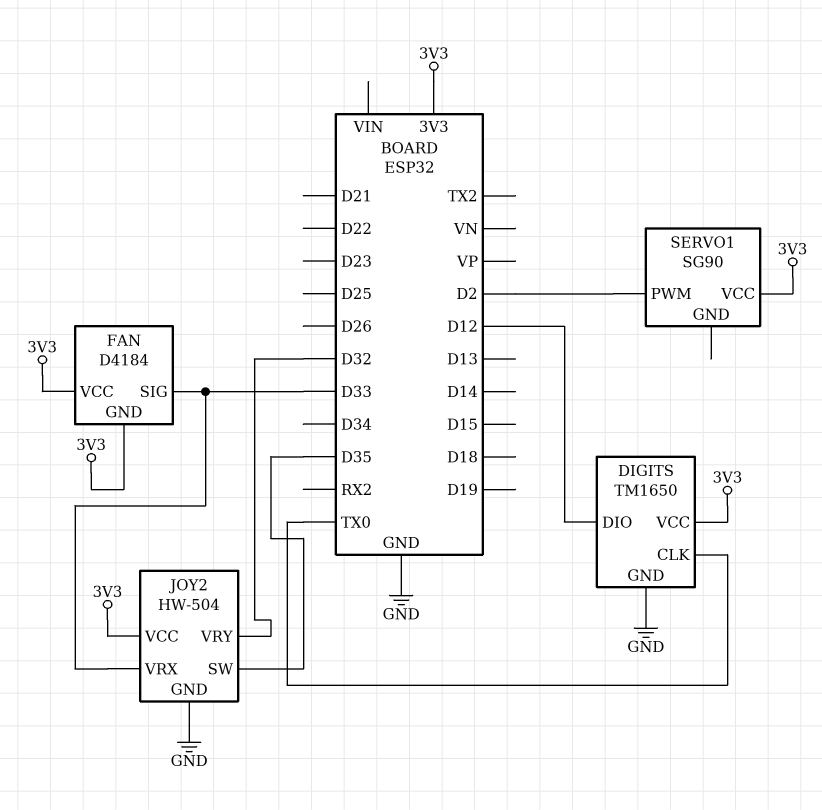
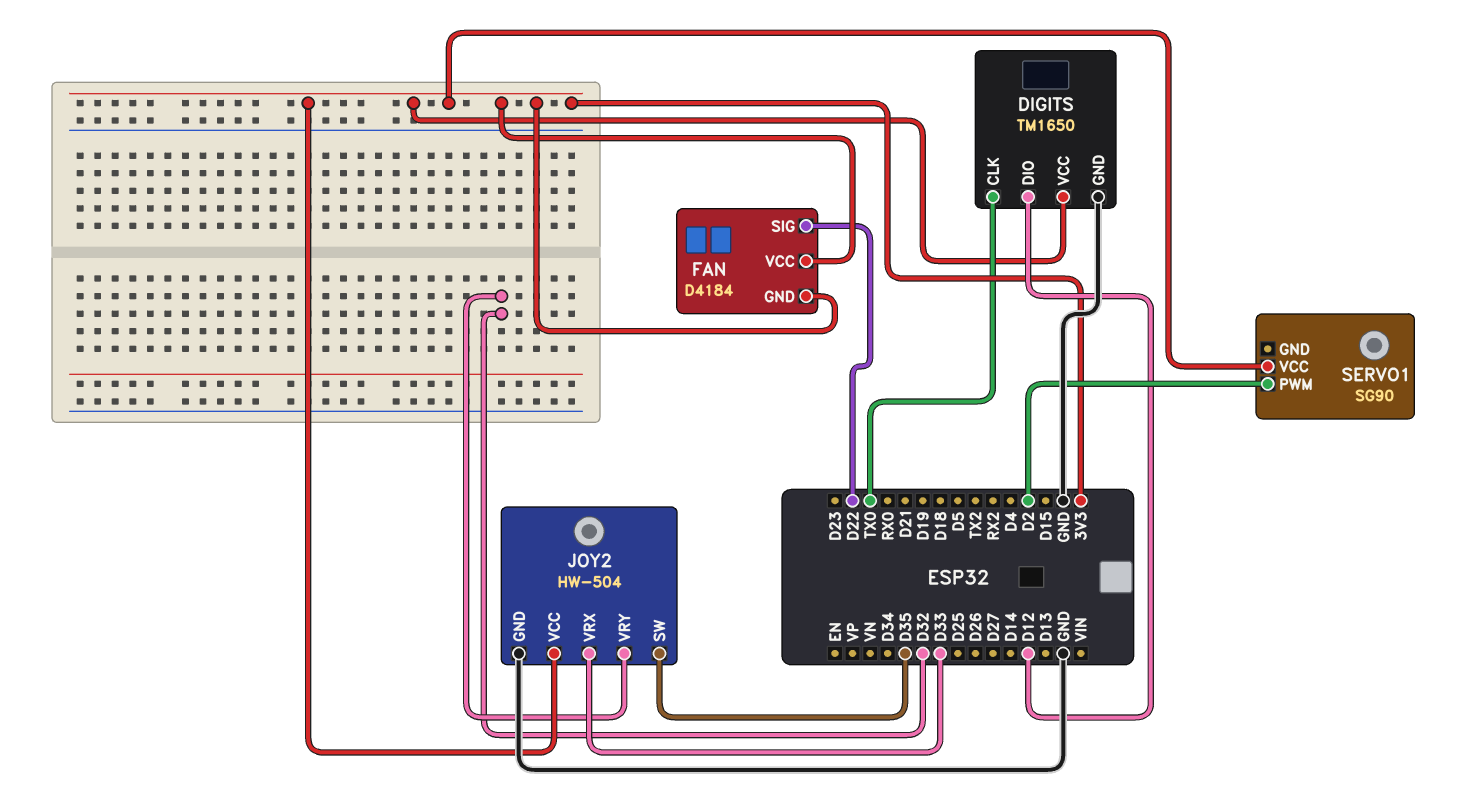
FAN pin SIG: D33 -> D22

